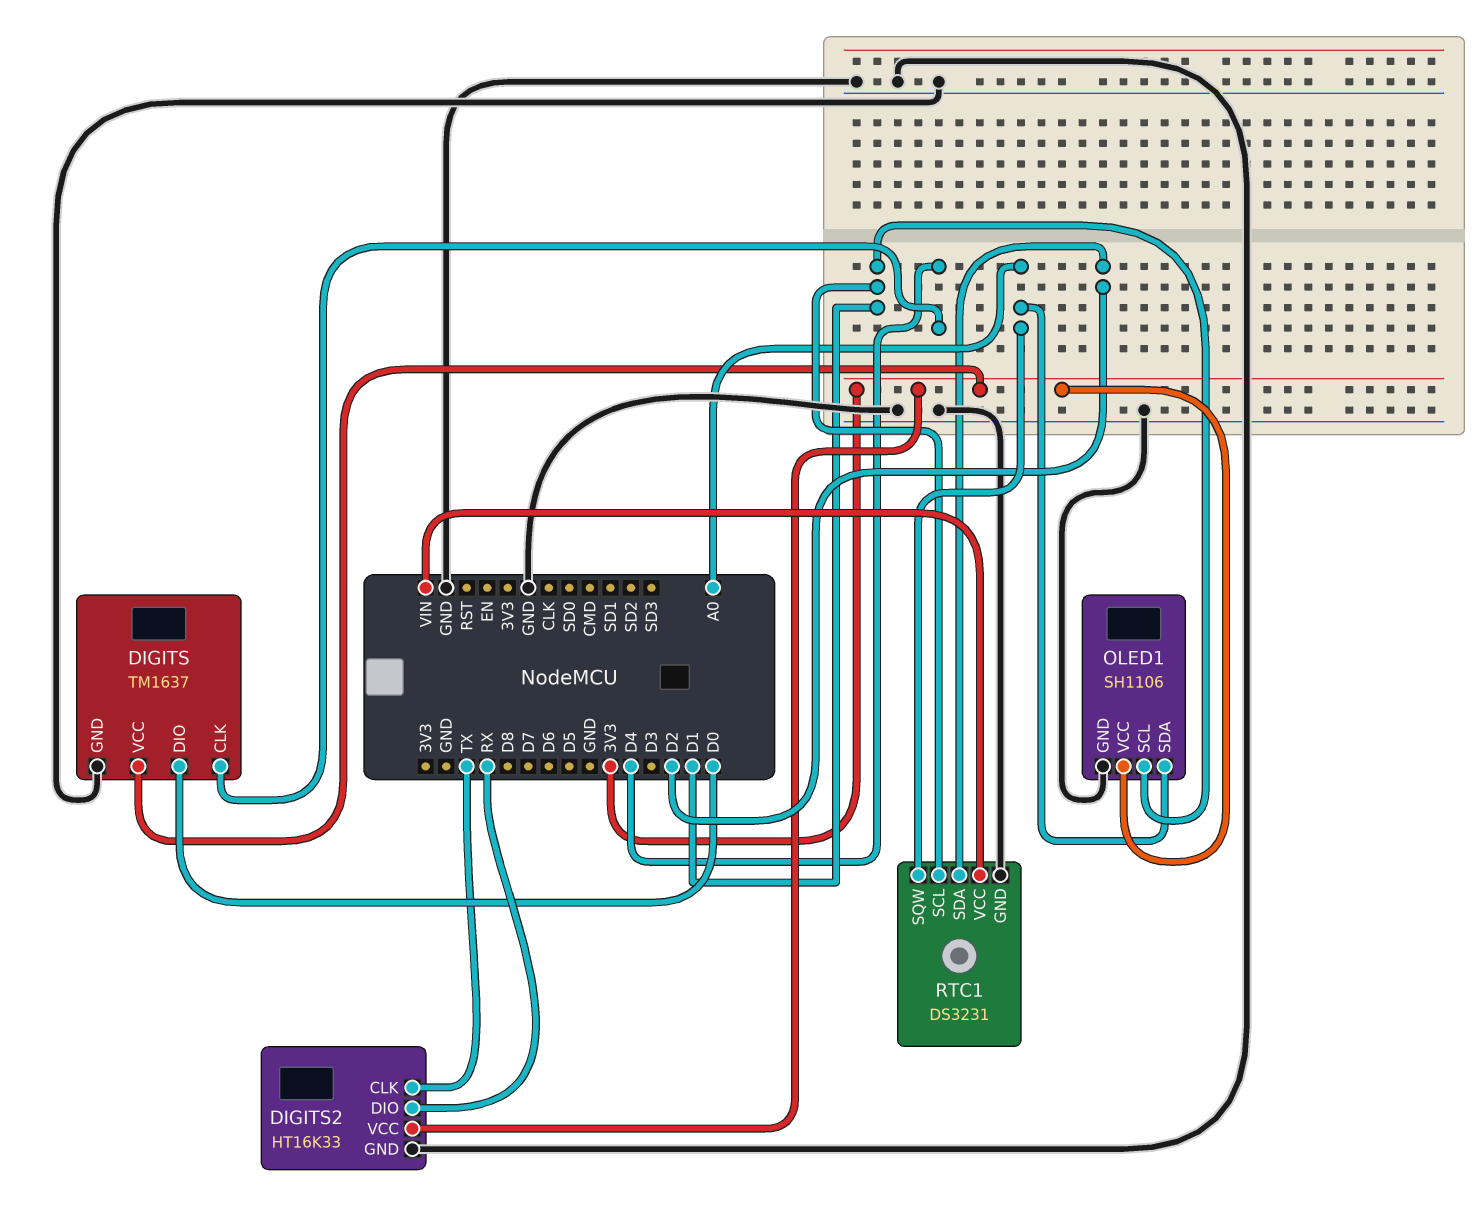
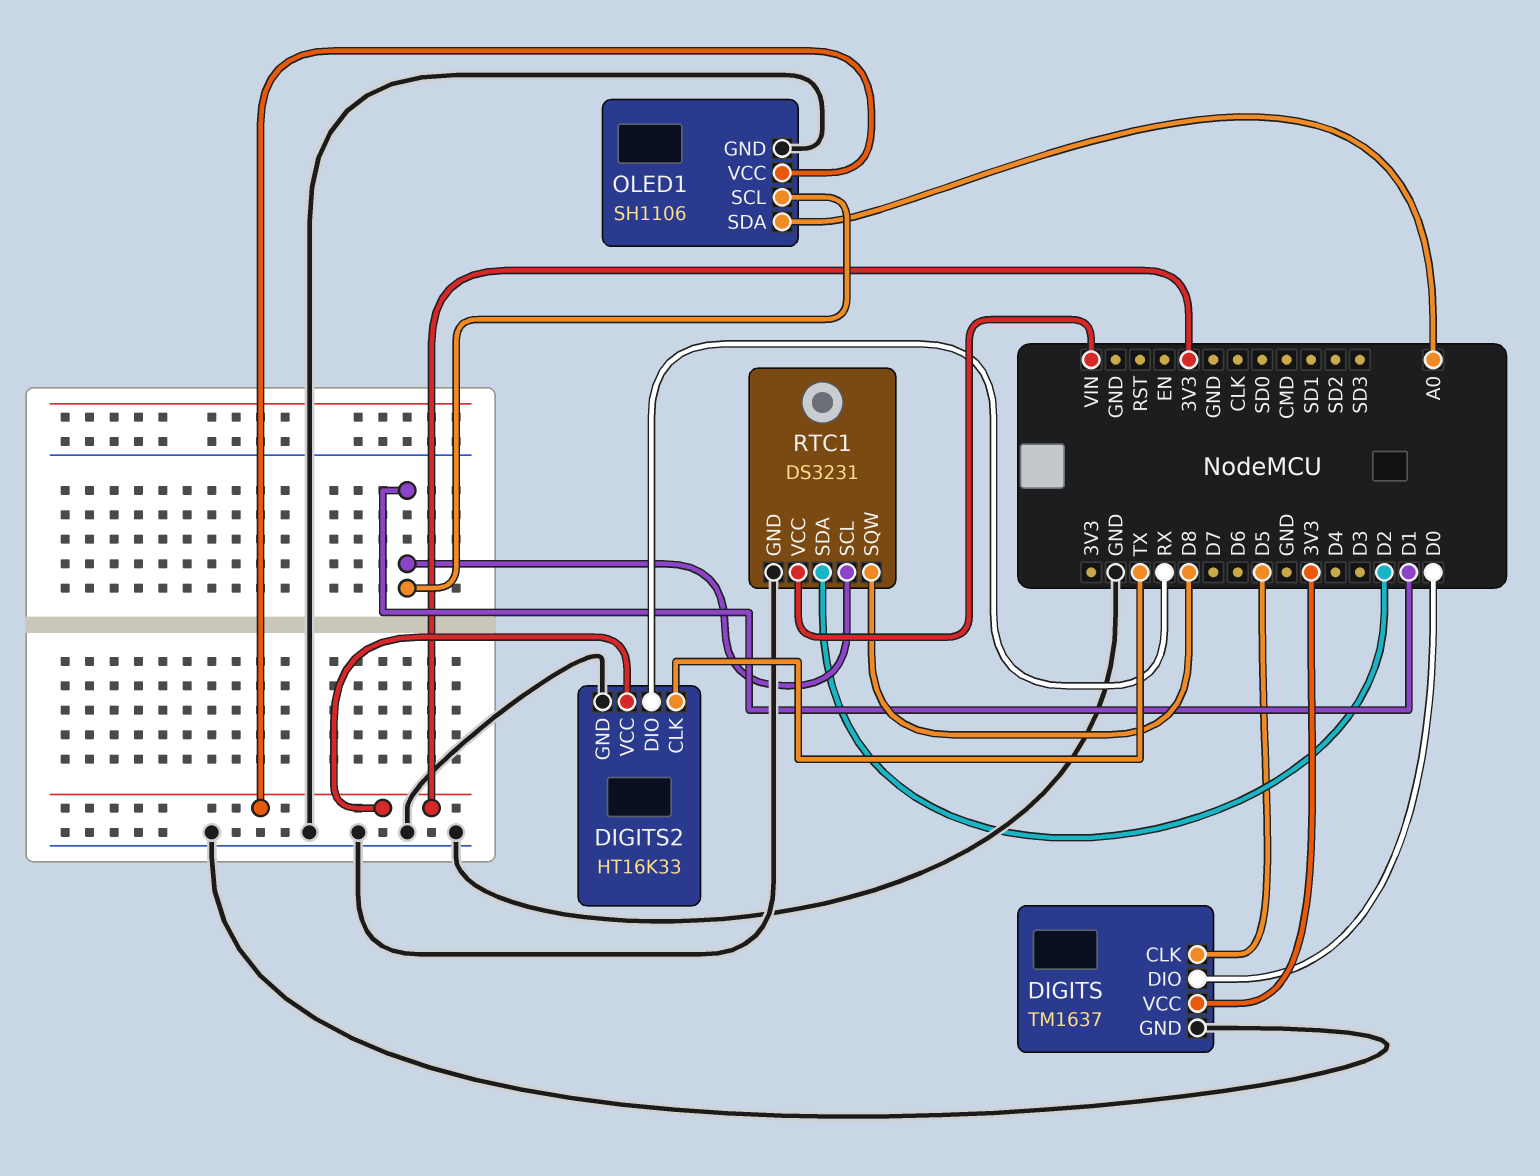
DIGITS pin CLK: D4 -> D5
RTC1 pin SQW: A0 -> D8

